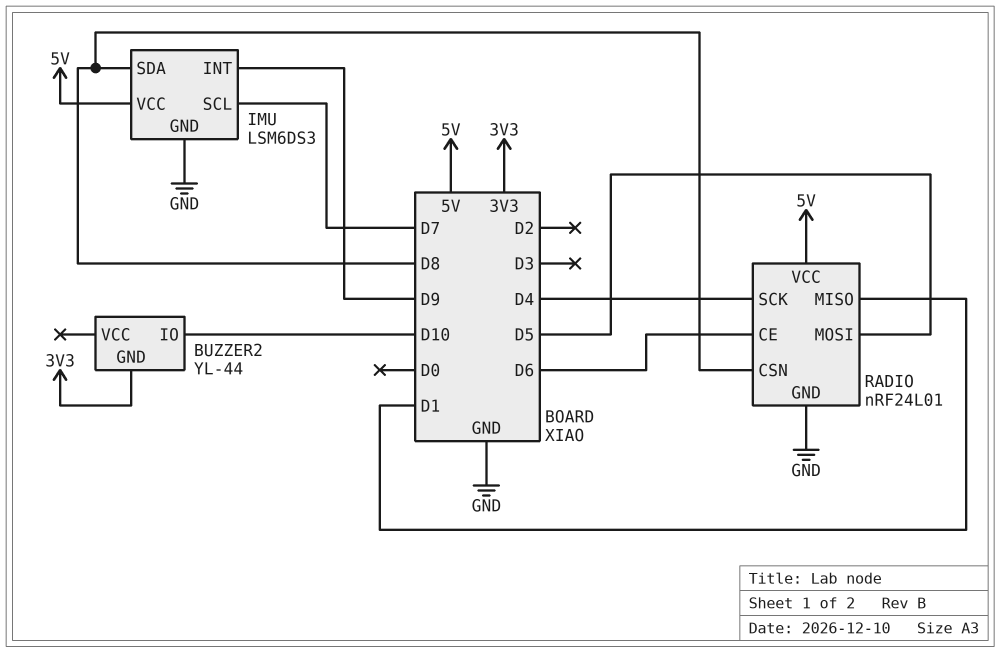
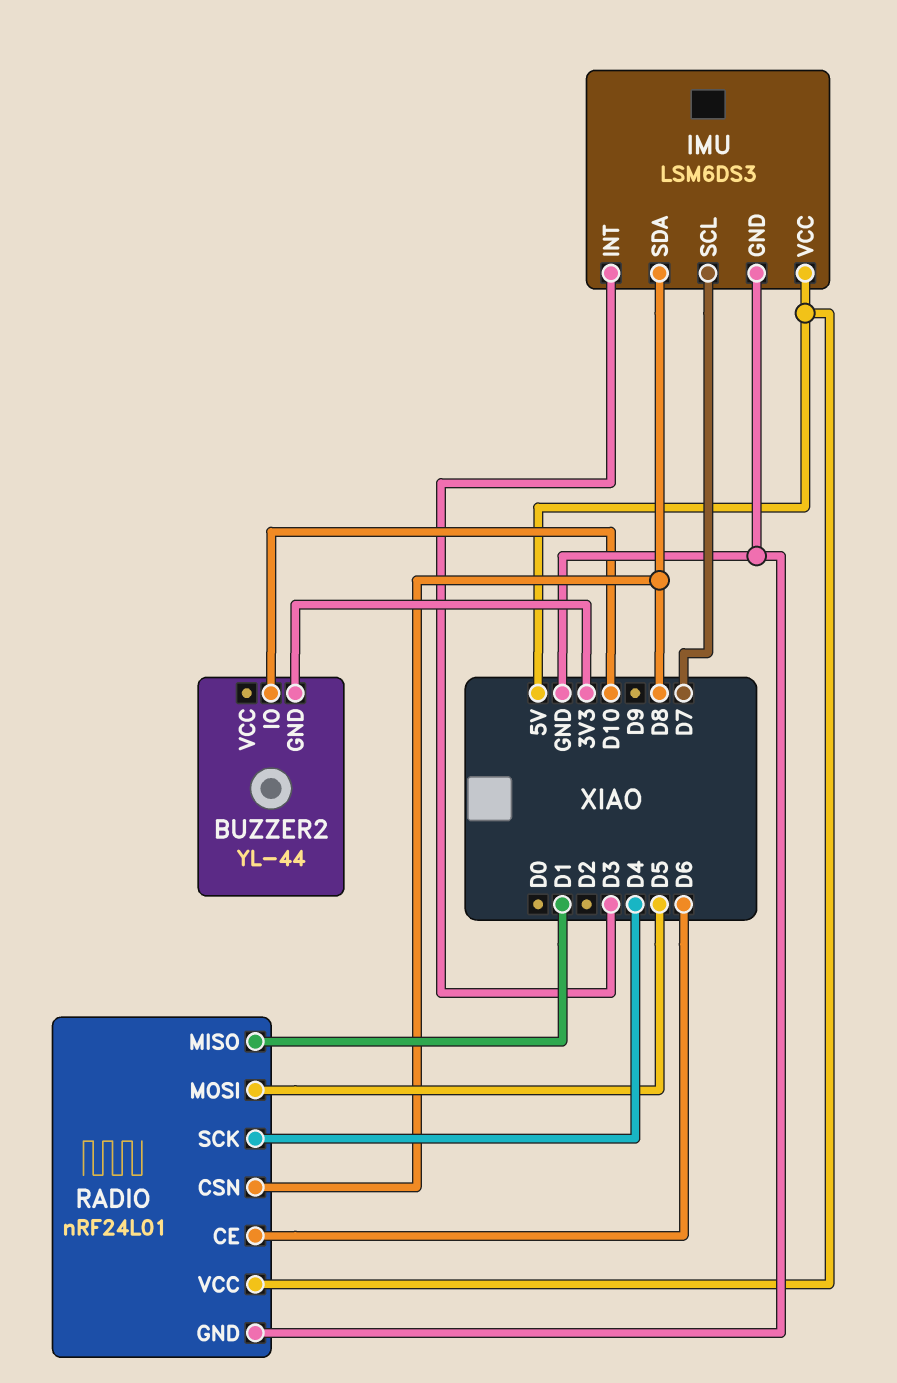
IMU pin INT: D9 -> D3

